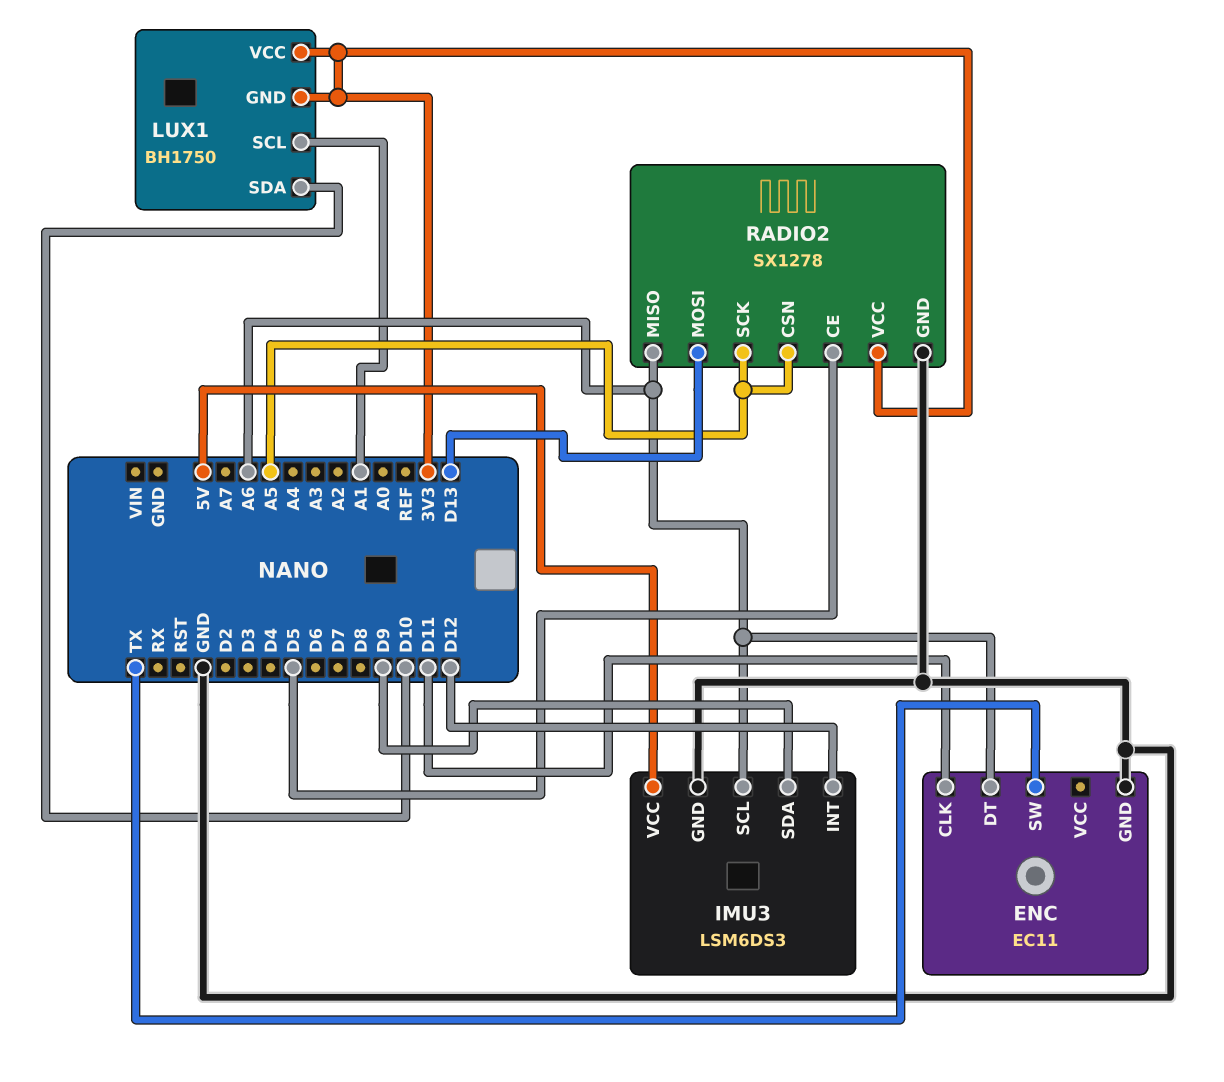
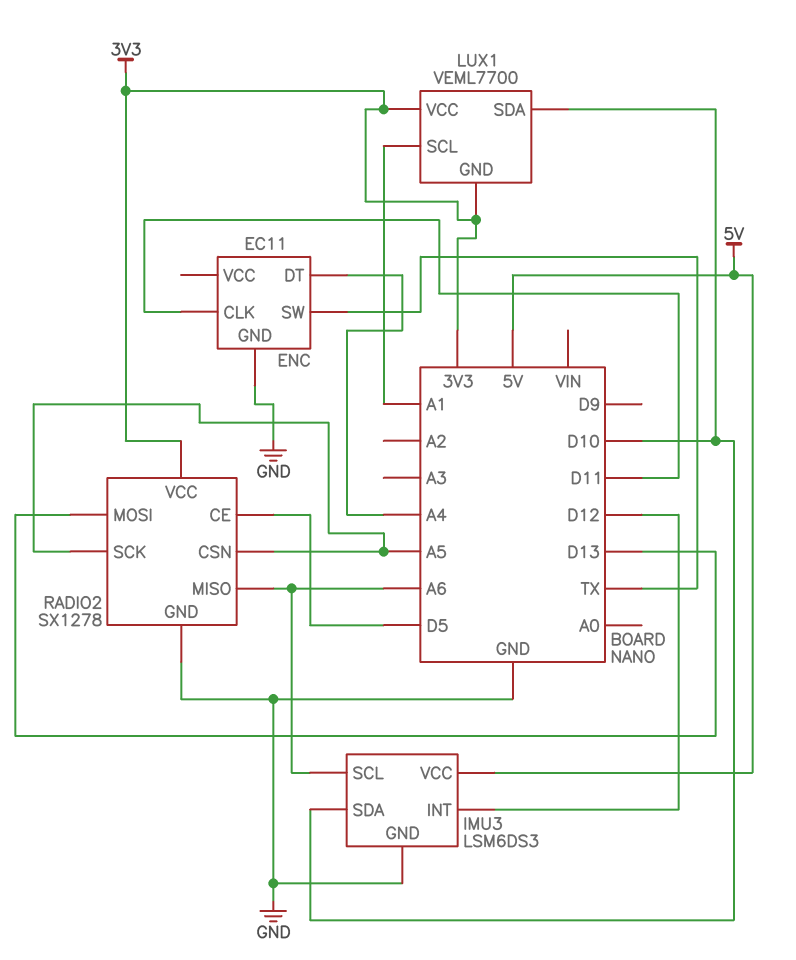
ENC pin DT: A6 -> A4
IMU3 pin SDA: D9 -> D10
LUX1: BH1750 -> VEML7700

